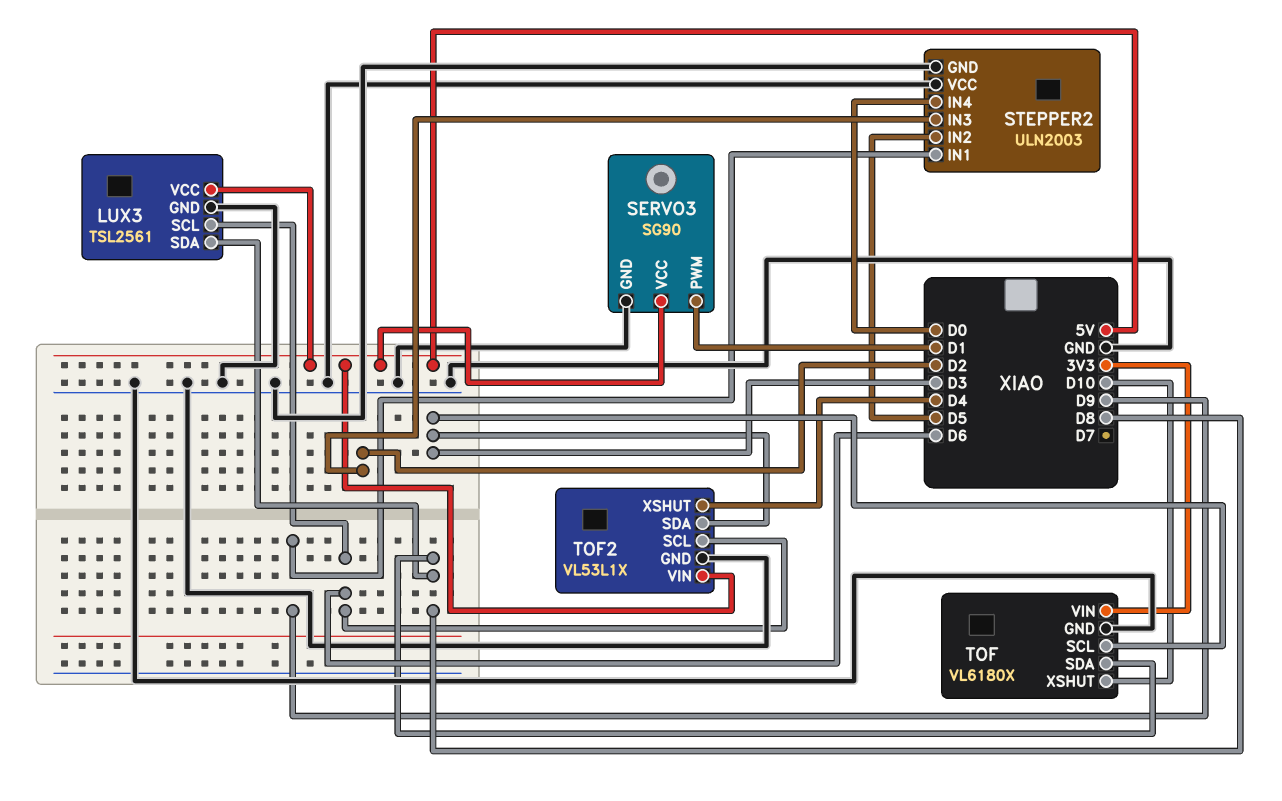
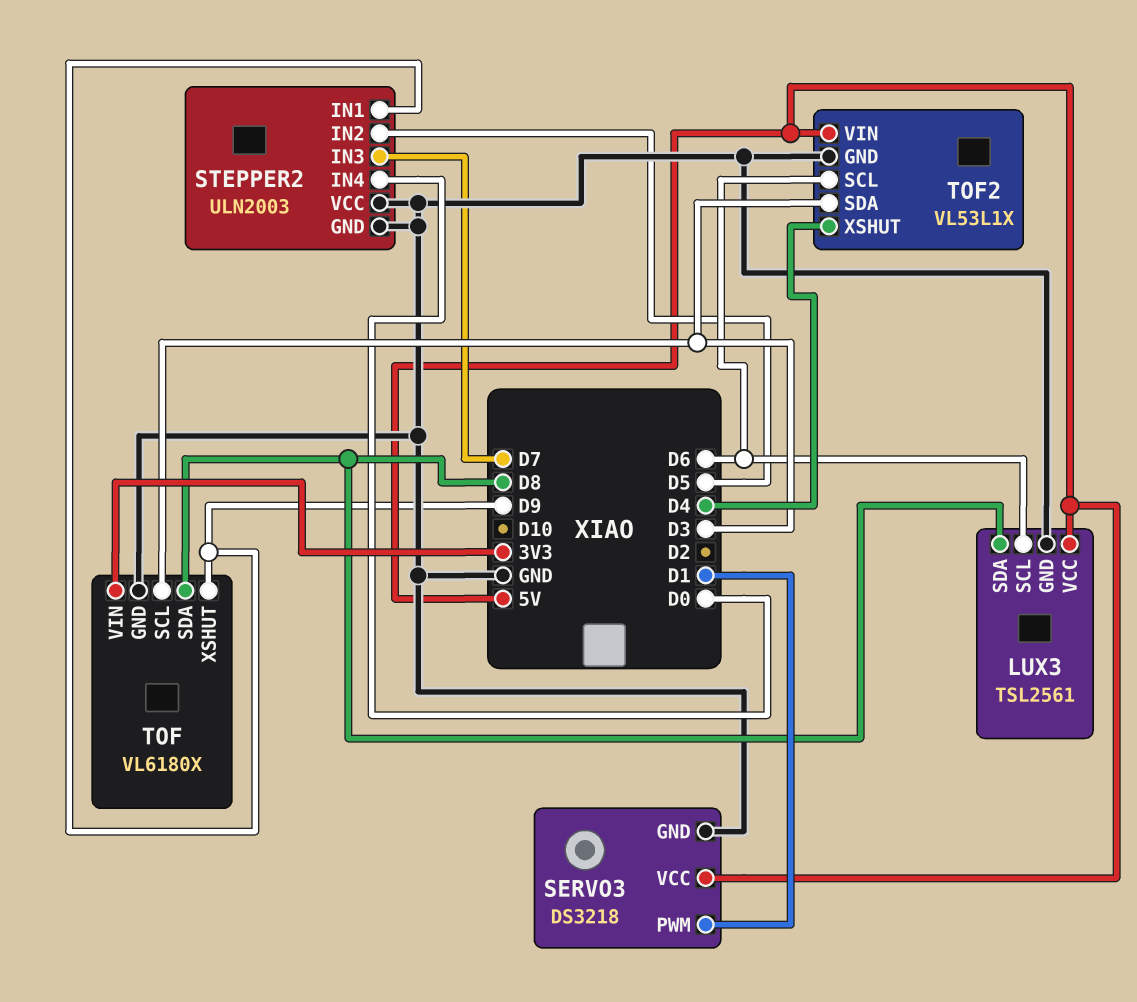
SERVO3: SG90 -> DS3218
STEPPER2 pin IN3: D2 -> D7
TOF pin XSHUT: D10 -> D9

